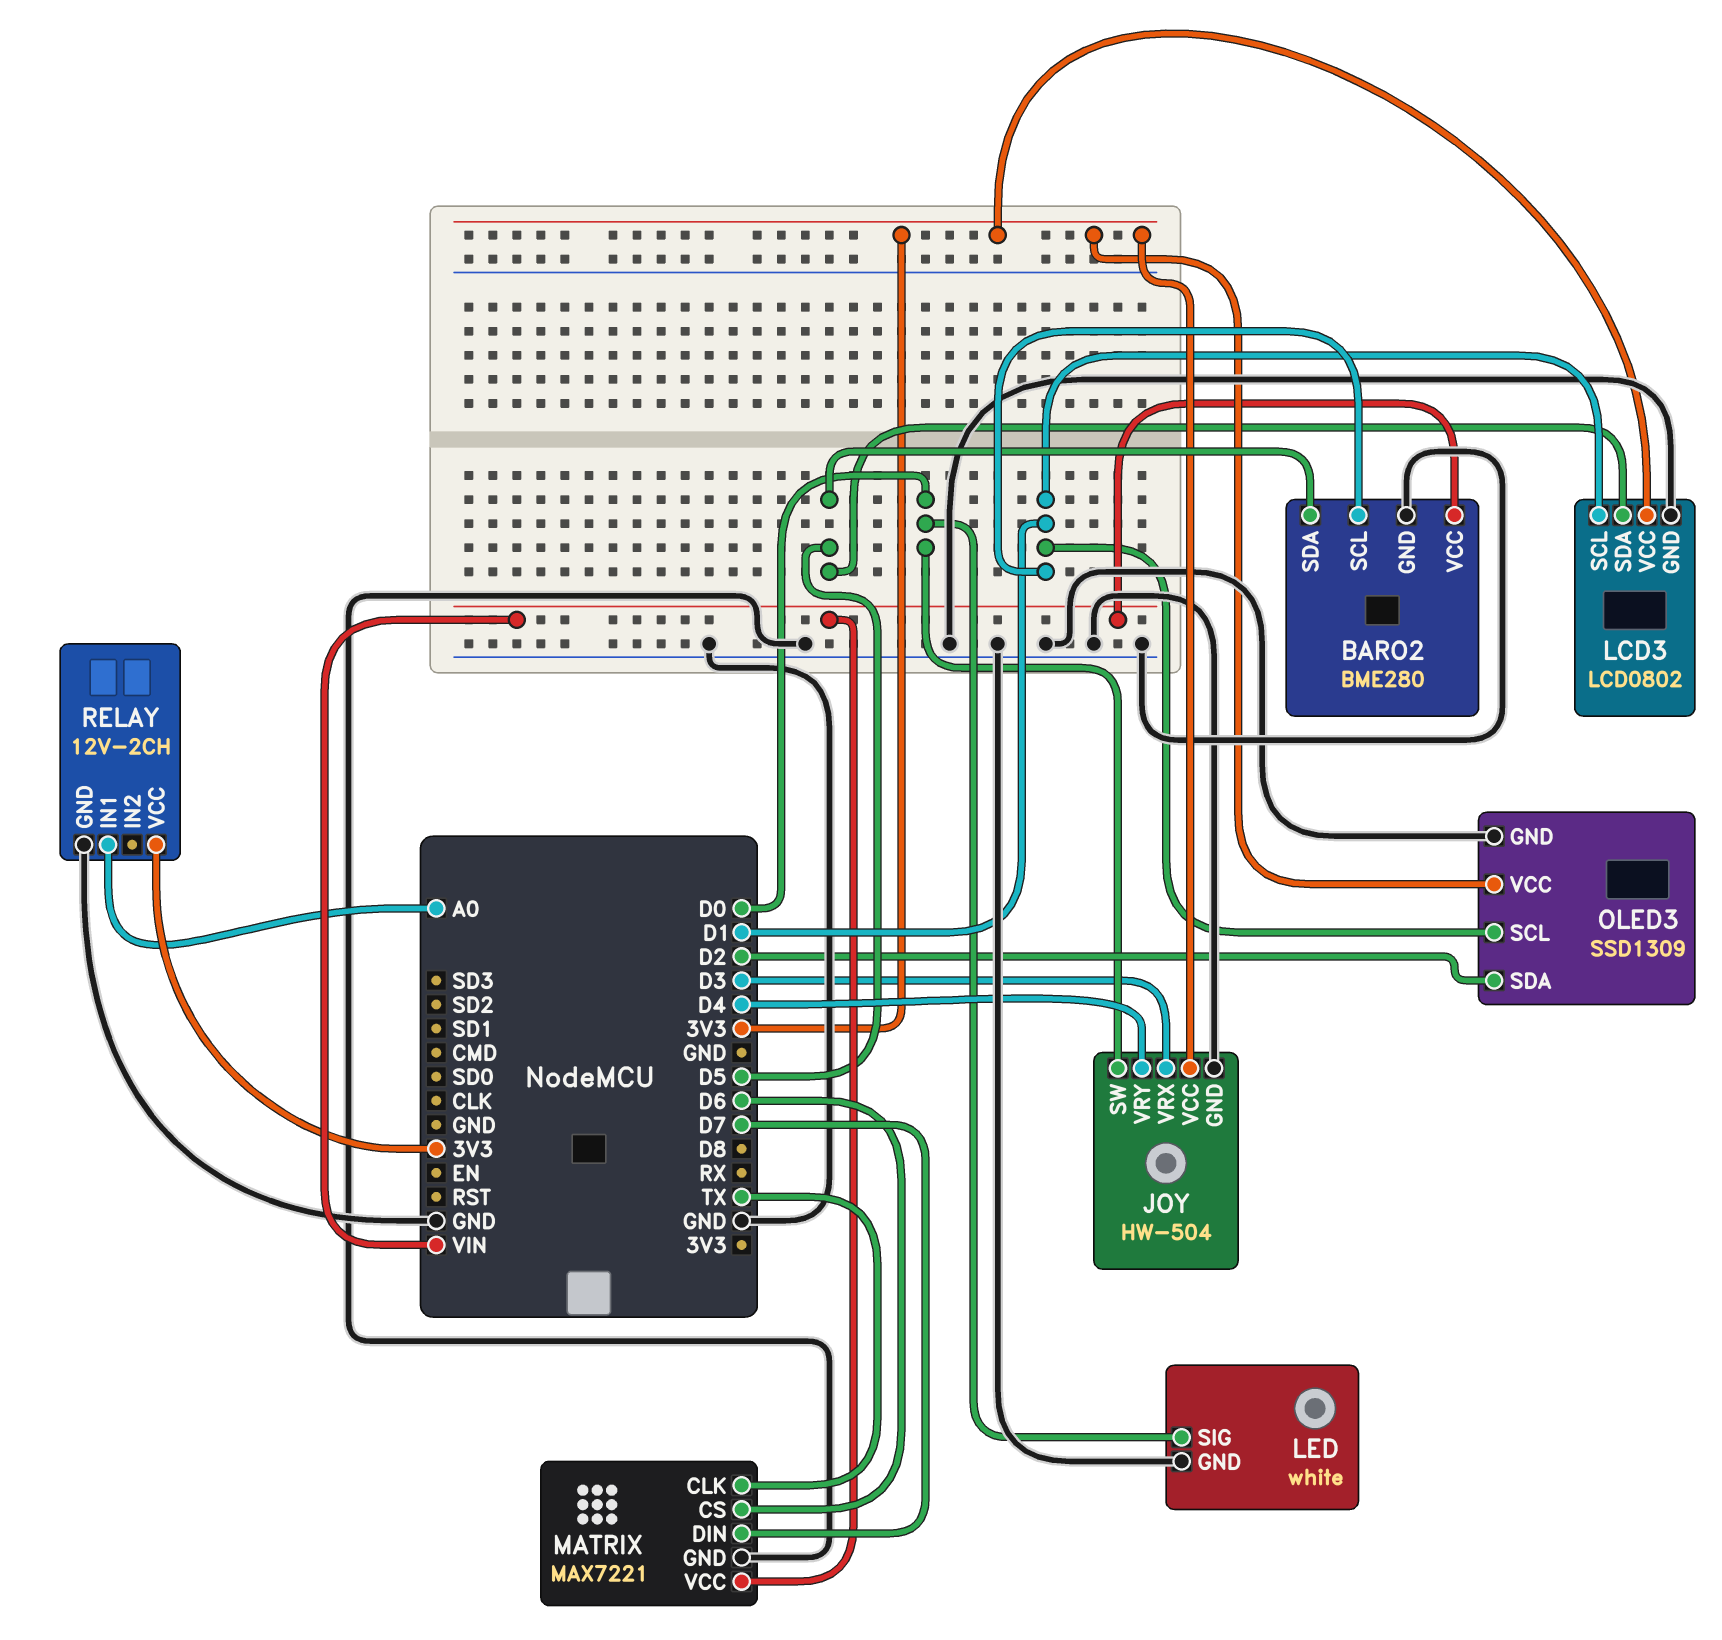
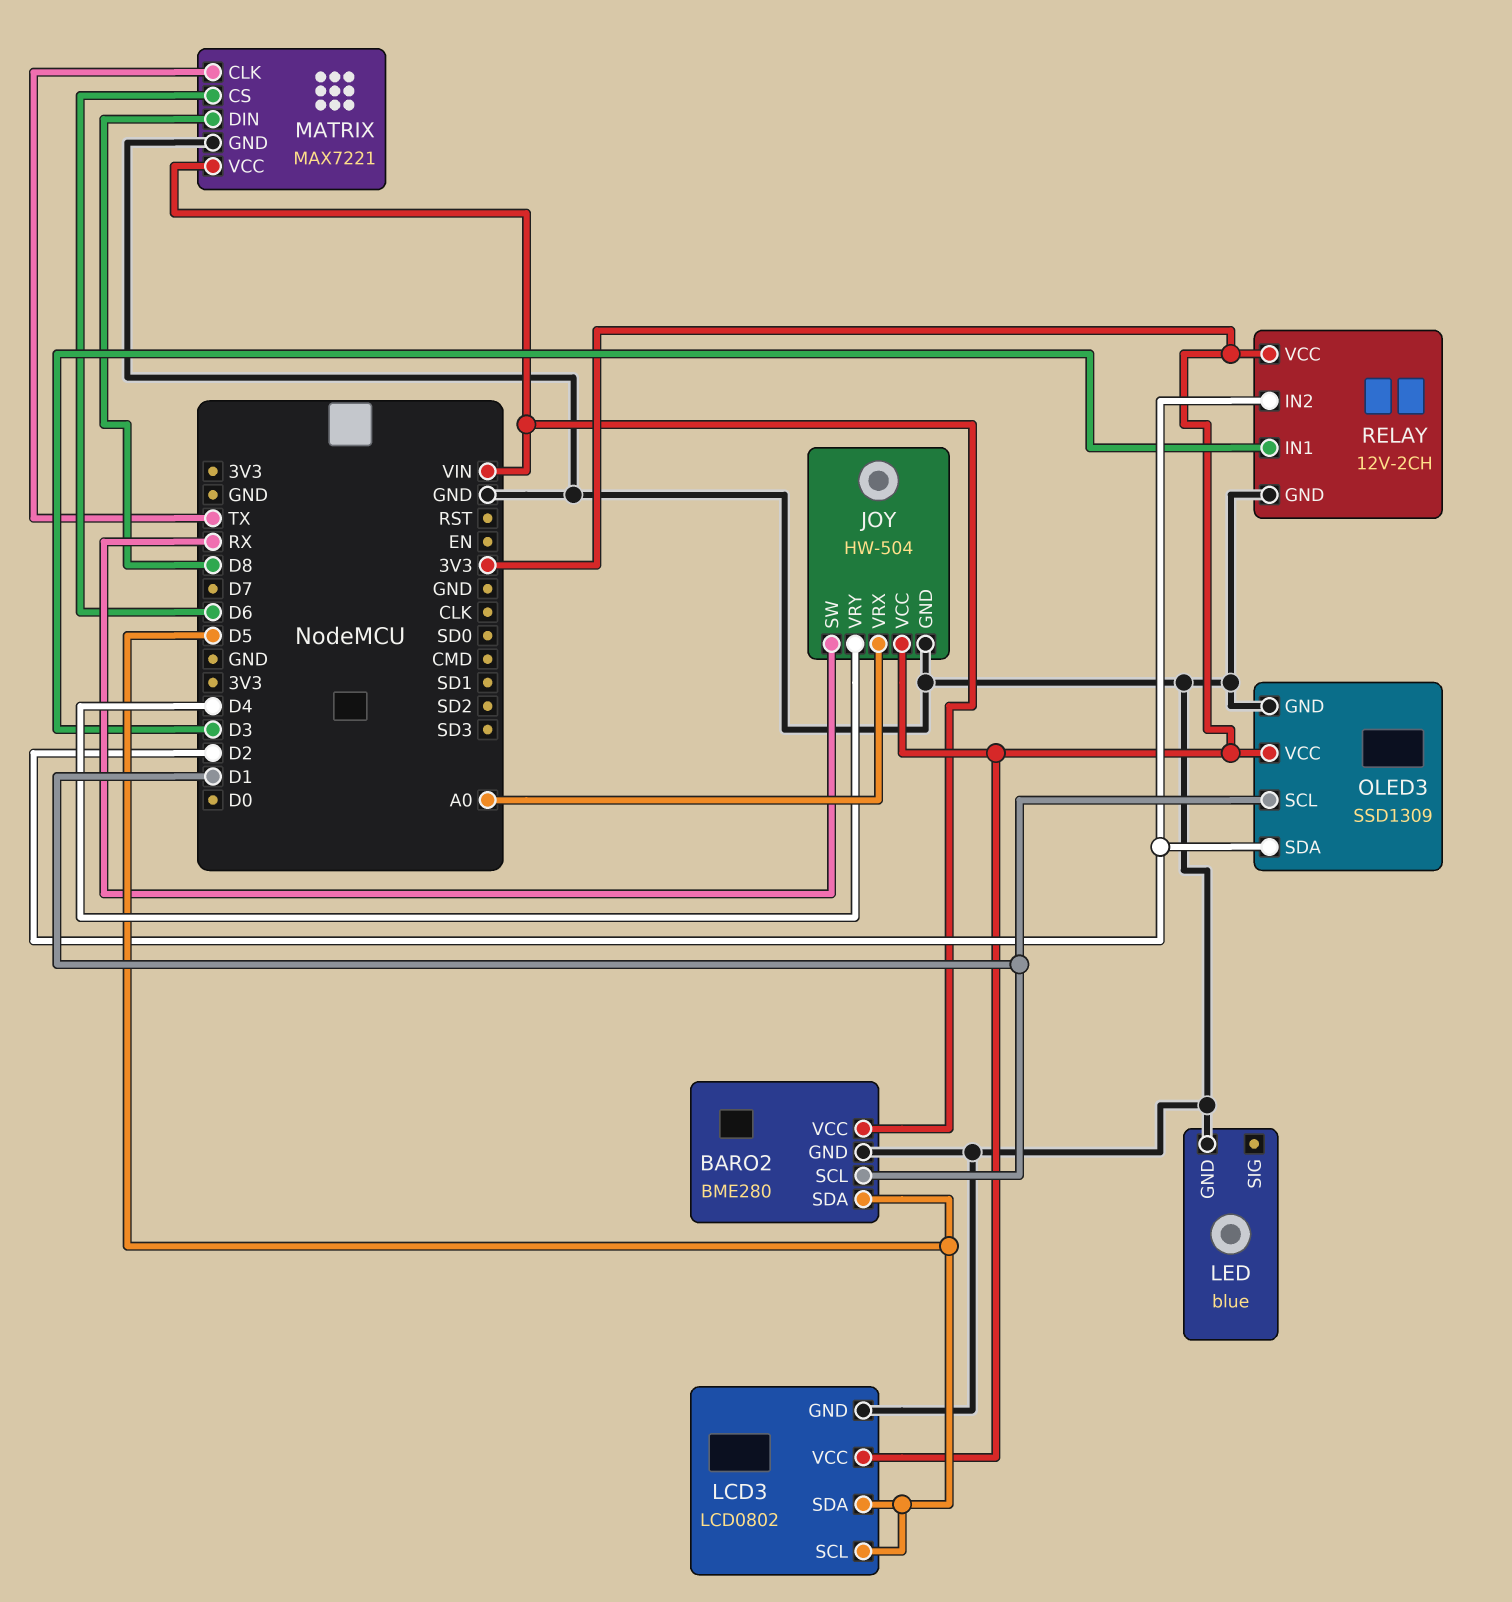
JOY pin SW: D0 -> RX
JOY pin VRX: D3 -> A0
LCD3 pin SCL: D1 -> D5
LED: white -> blue
LED pin SIG: D0 -> none
MATRIX pin DIN: D7 -> D8
RELAY pin IN1: A0 -> D3
RELAY pin IN2: none -> D2

